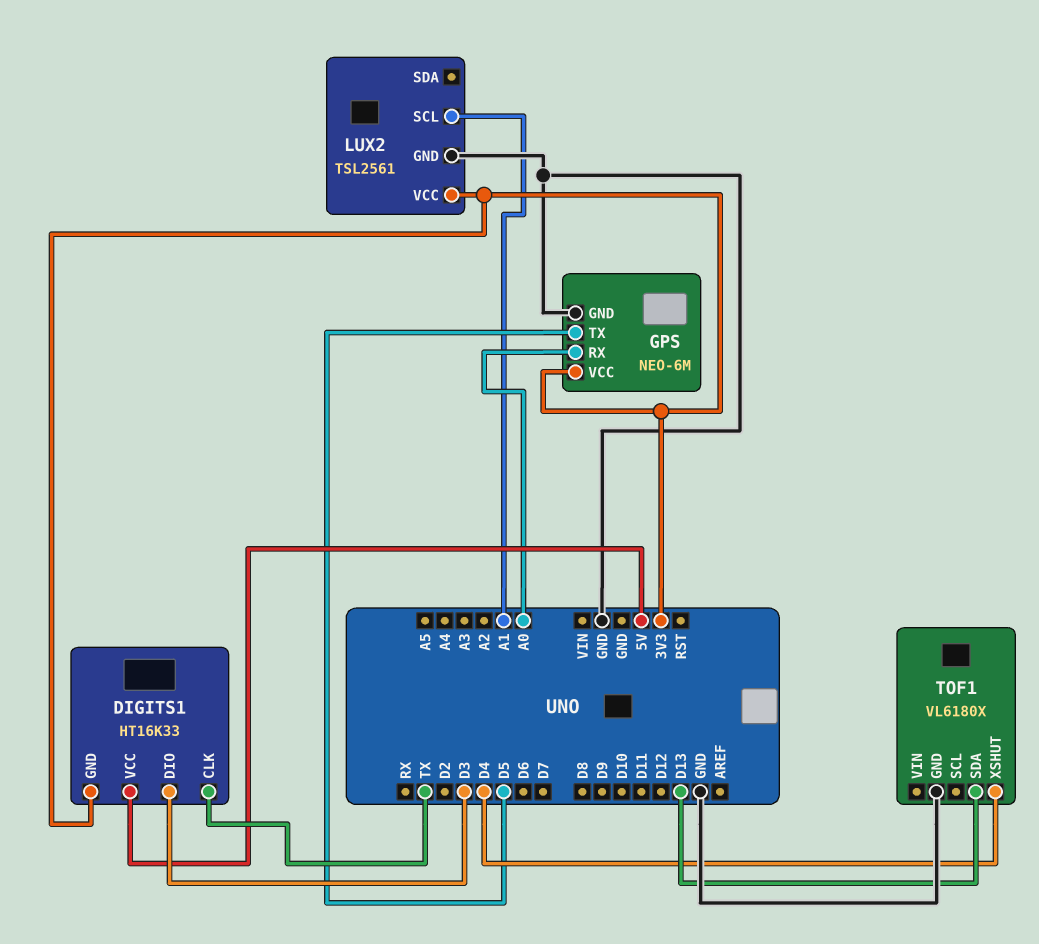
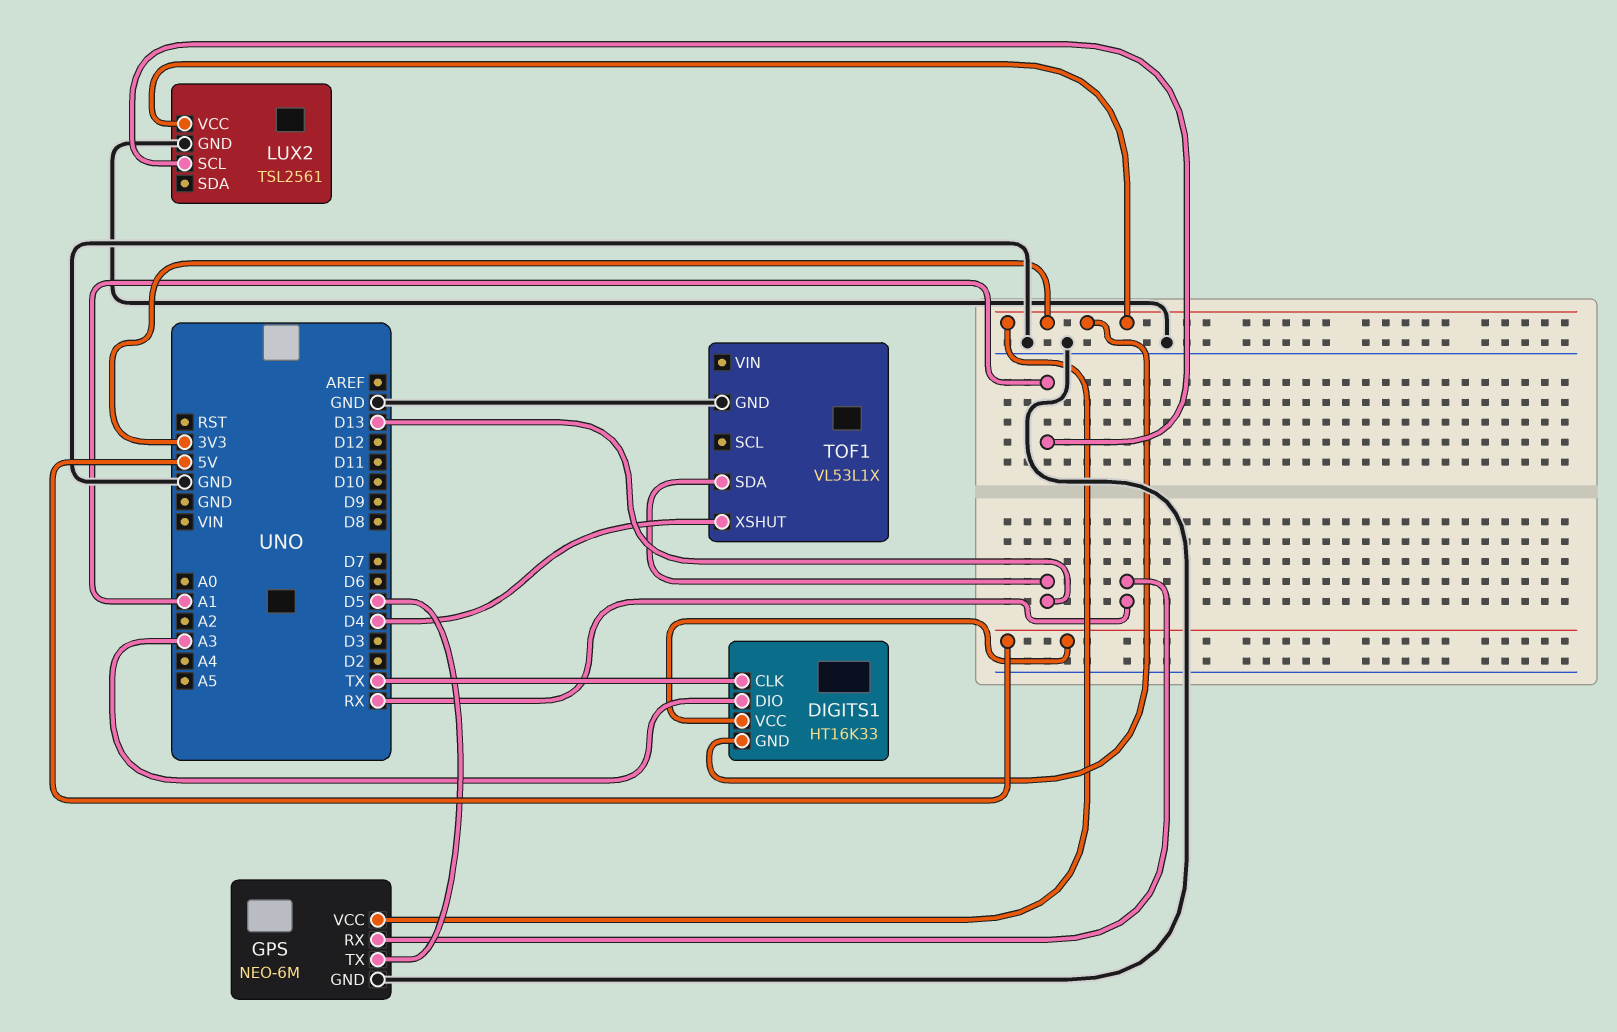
DIGITS1 pin DIO: D3 -> A3
GPS pin RX: A0 -> RX
TOF1: VL6180X -> VL53L1X

